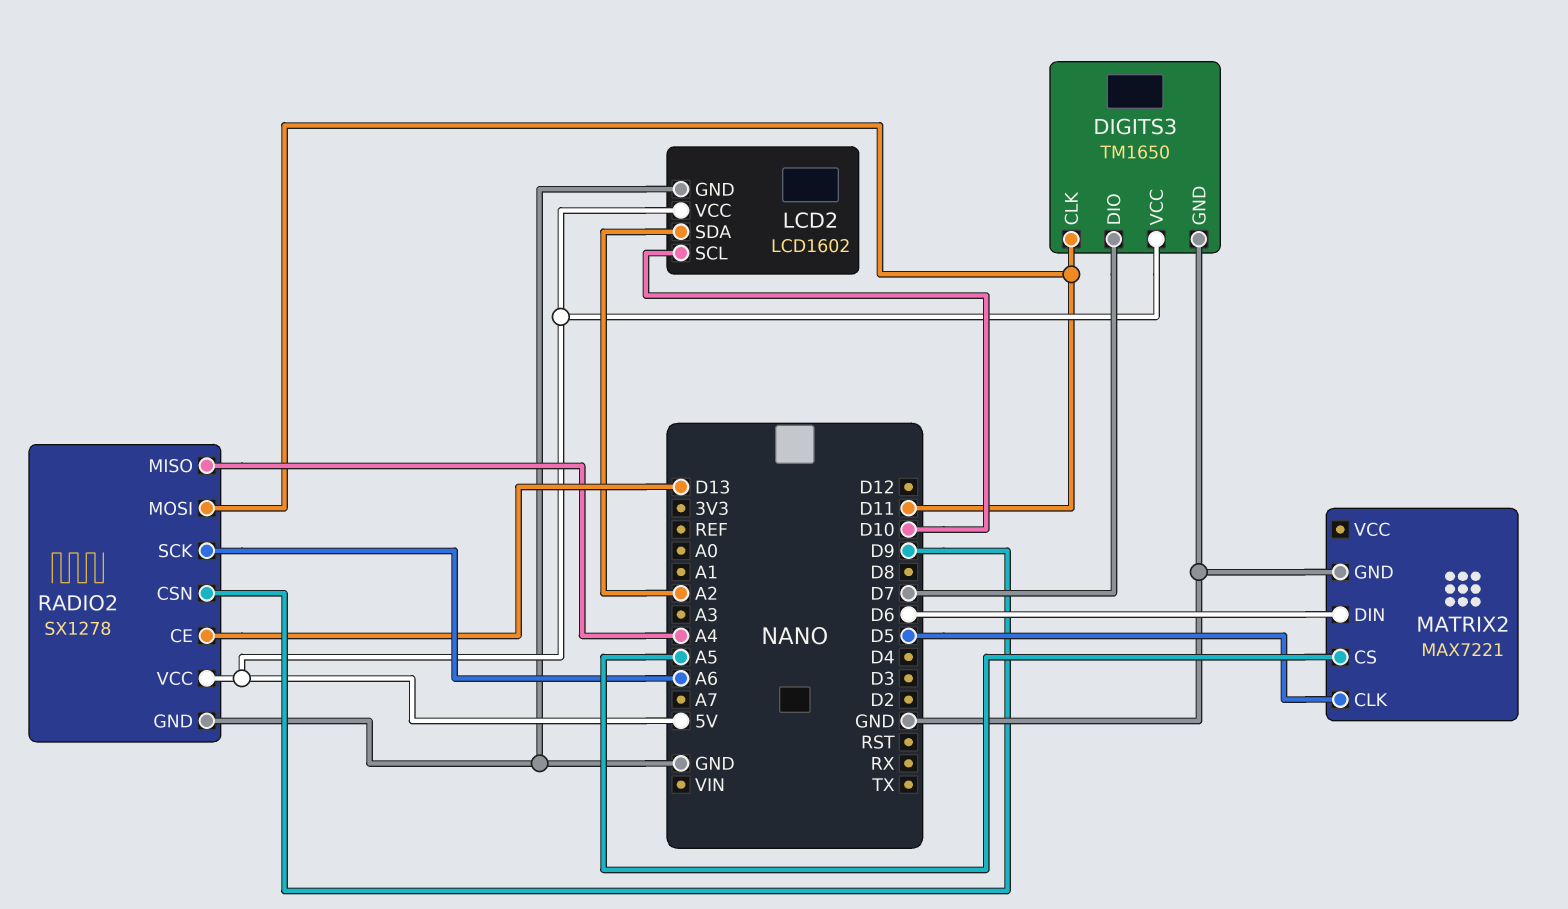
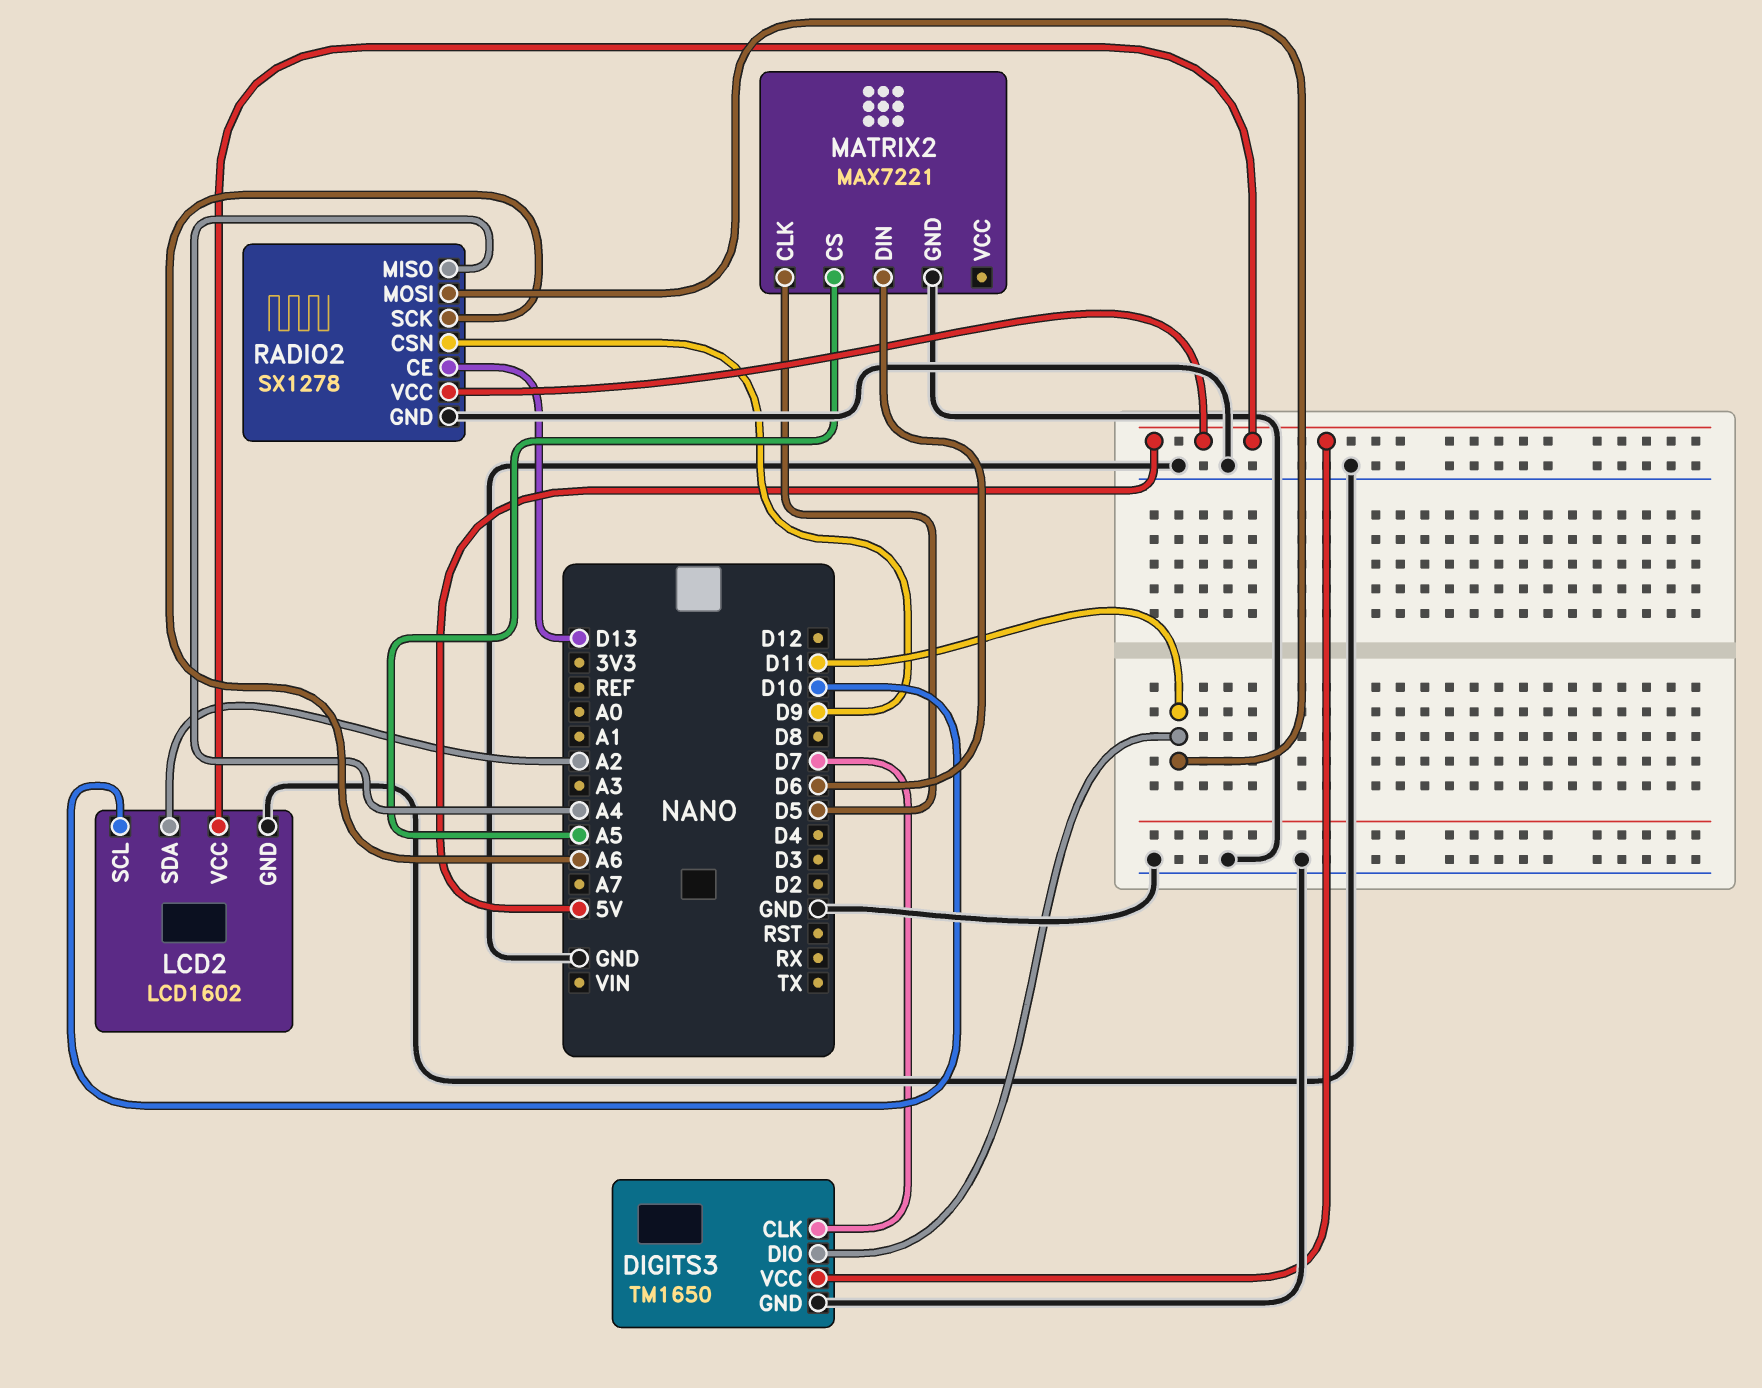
DIGITS3 pin CLK: D11 -> D7
DIGITS3 pin DIO: D7 -> D11

